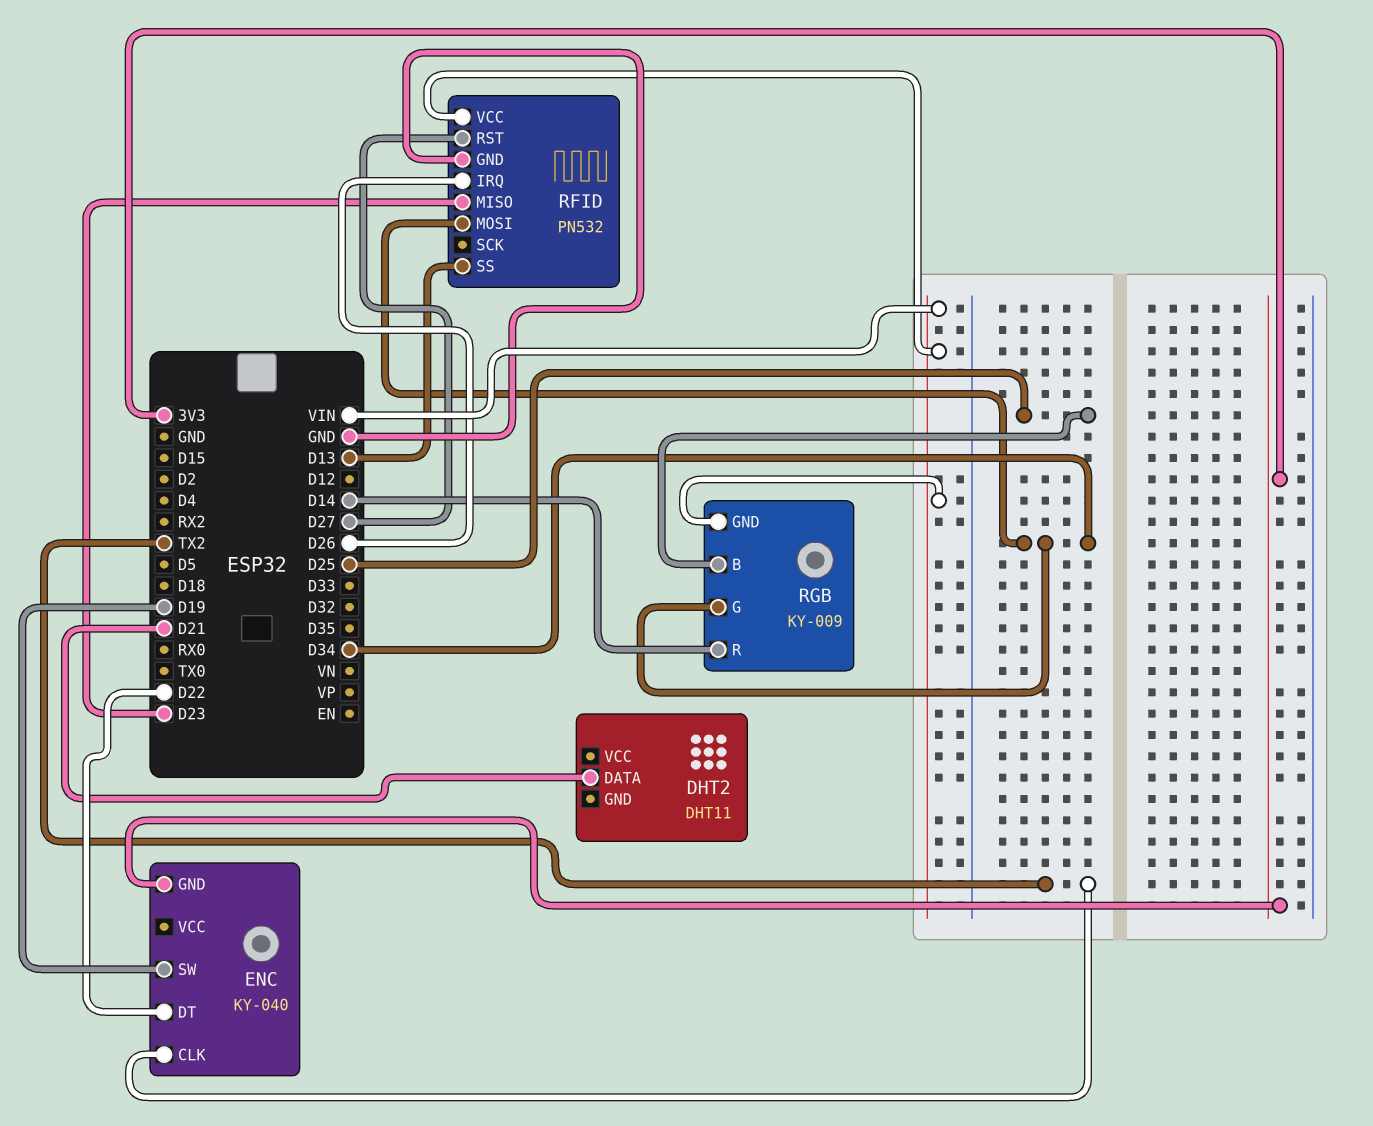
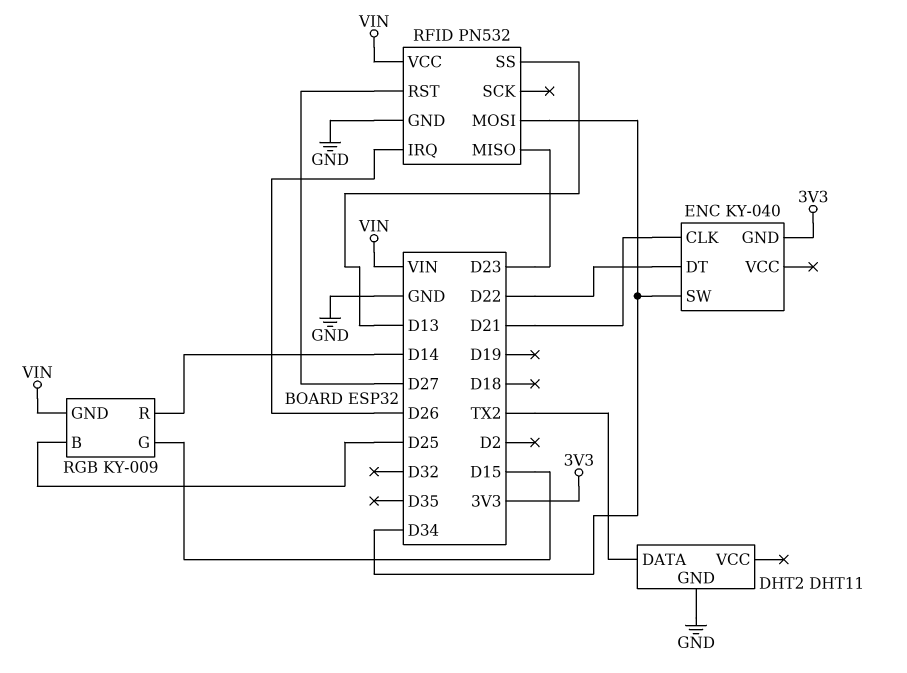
DHT2 pin DATA: D21 -> TX2
DHT2 pin GND: none -> GND
ENC pin CLK: TX2 -> D21
ENC pin SW: D19 -> D34
RGB pin G: D34 -> D15

